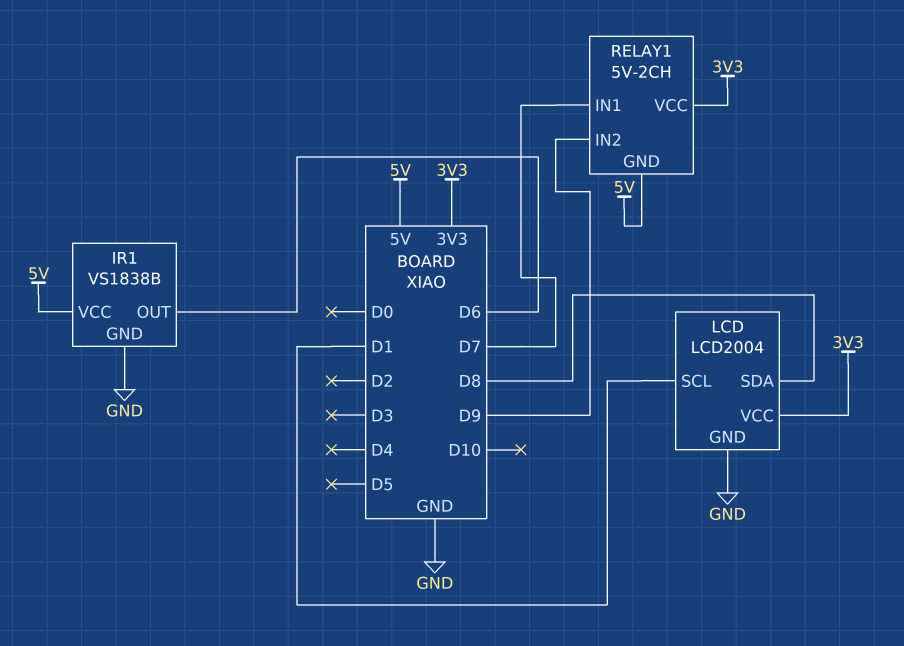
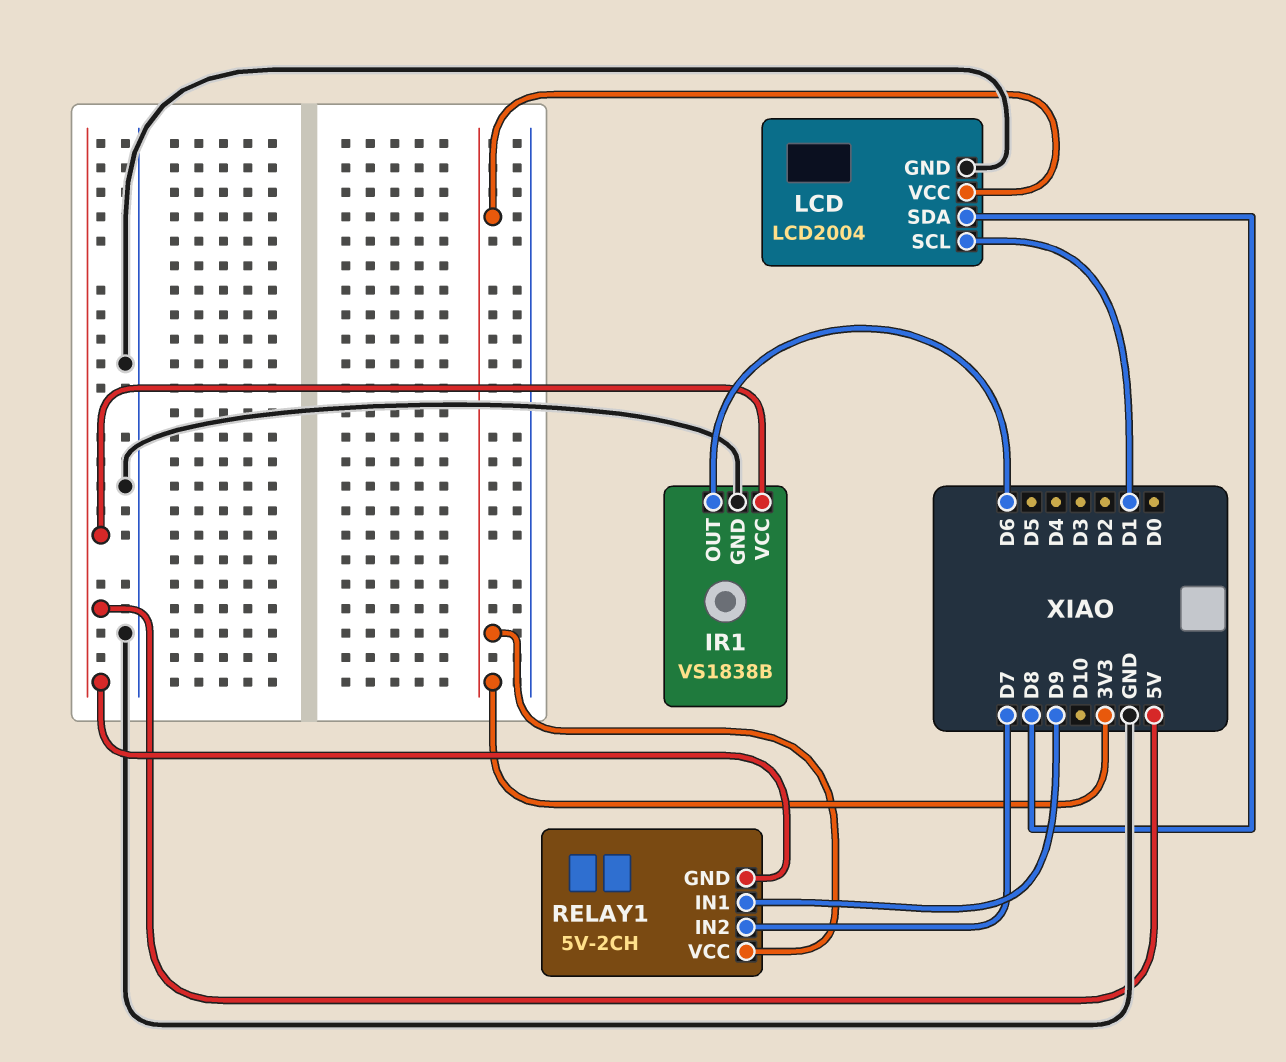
RELAY1 pin IN1: D7 -> D9
RELAY1 pin IN2: D9 -> D7

